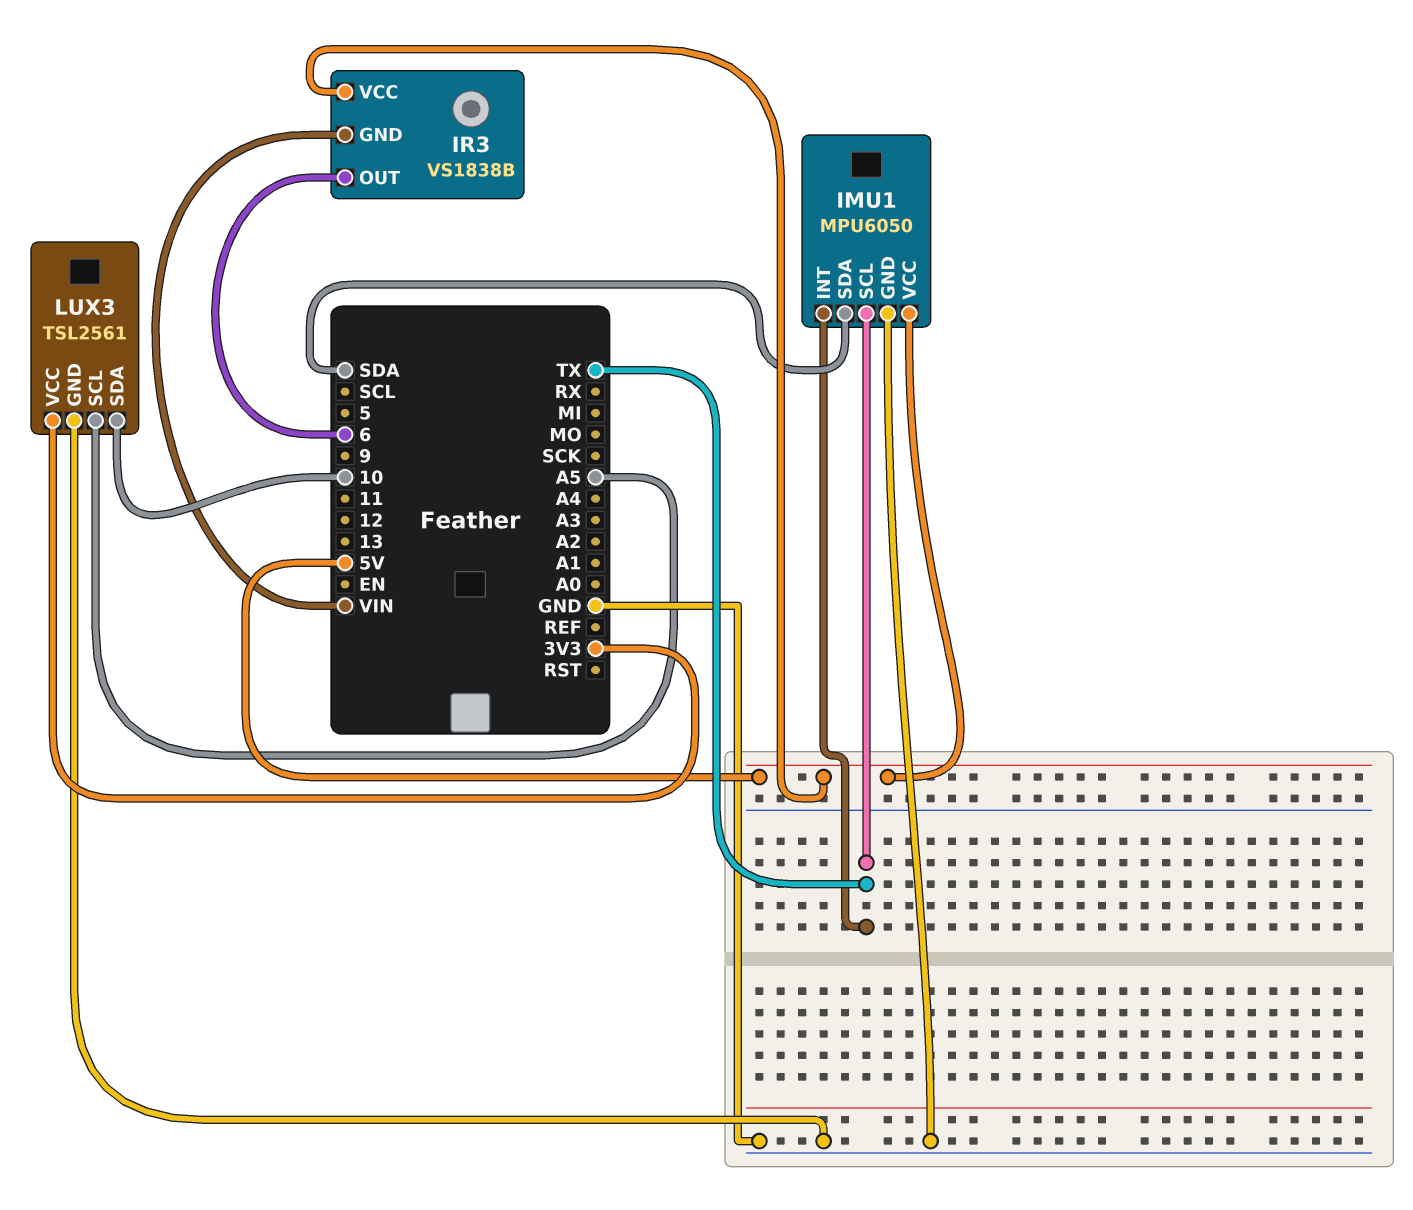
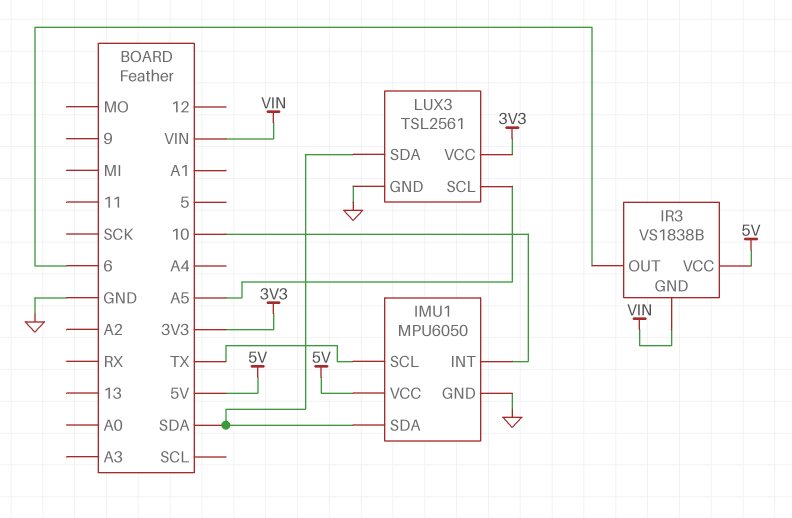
IMU1 pin INT: TX -> 10
LUX3 pin SDA: 10 -> SDA

